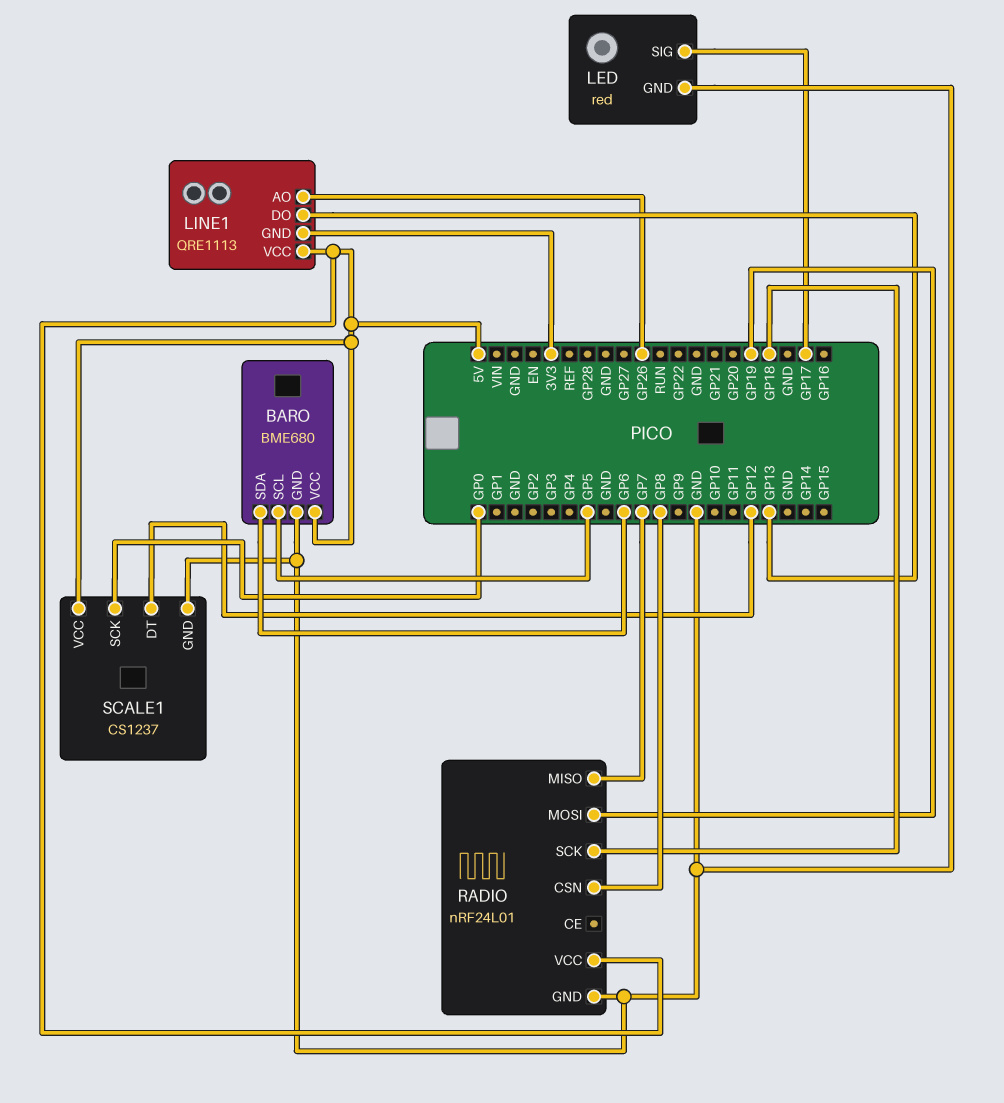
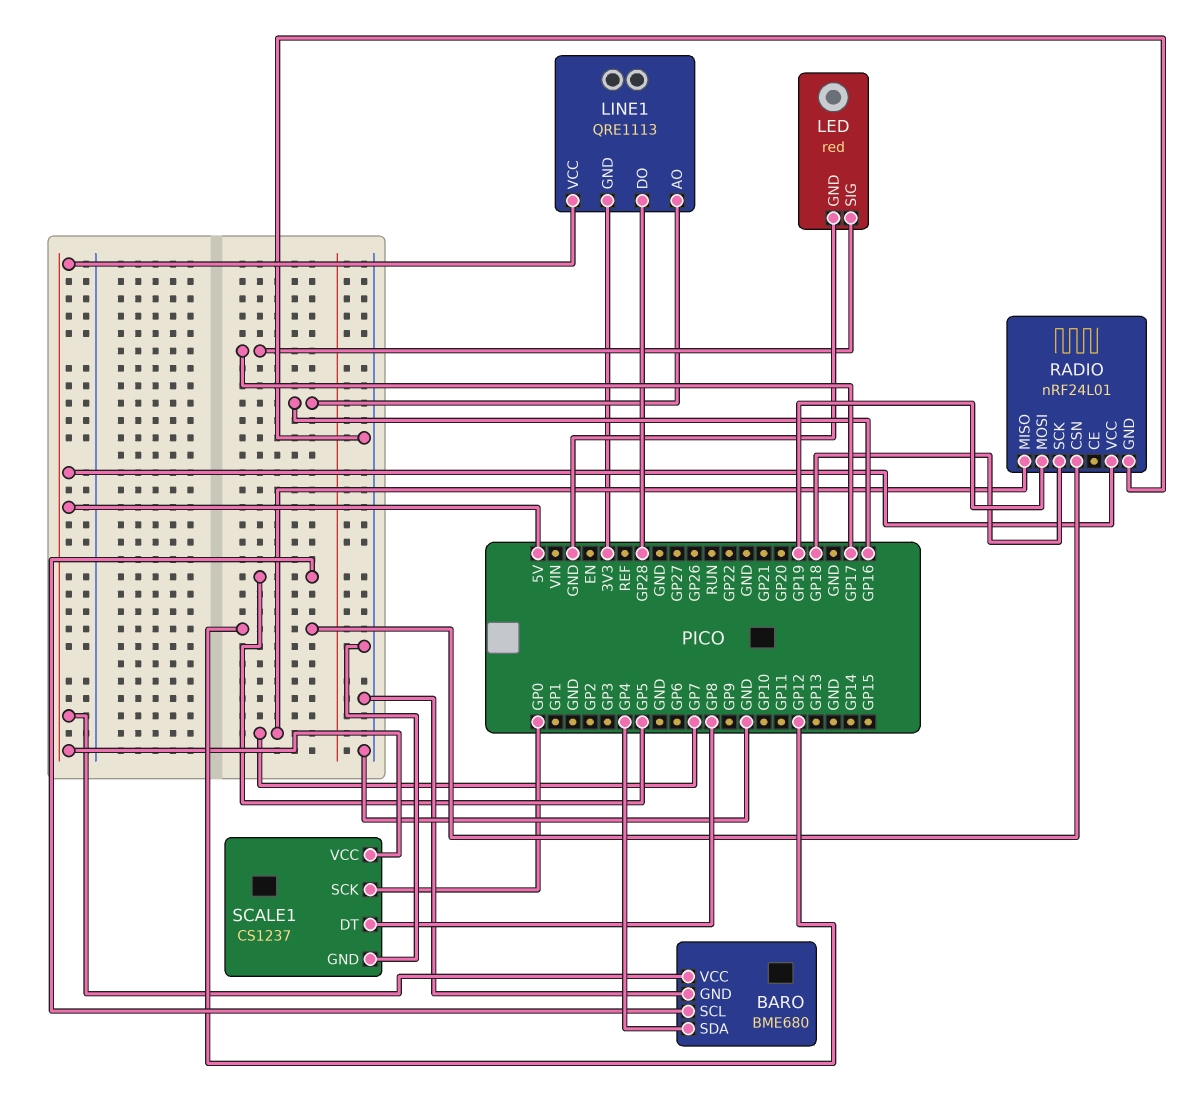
BARO pin SDA: GP6 -> GP4
LINE1 pin AO: GP26 -> GP16
LINE1 pin DO: GP13 -> GP28
RADIO pin CSN: GP8 -> GP12
SCALE1 pin DT: GP12 -> GP8

